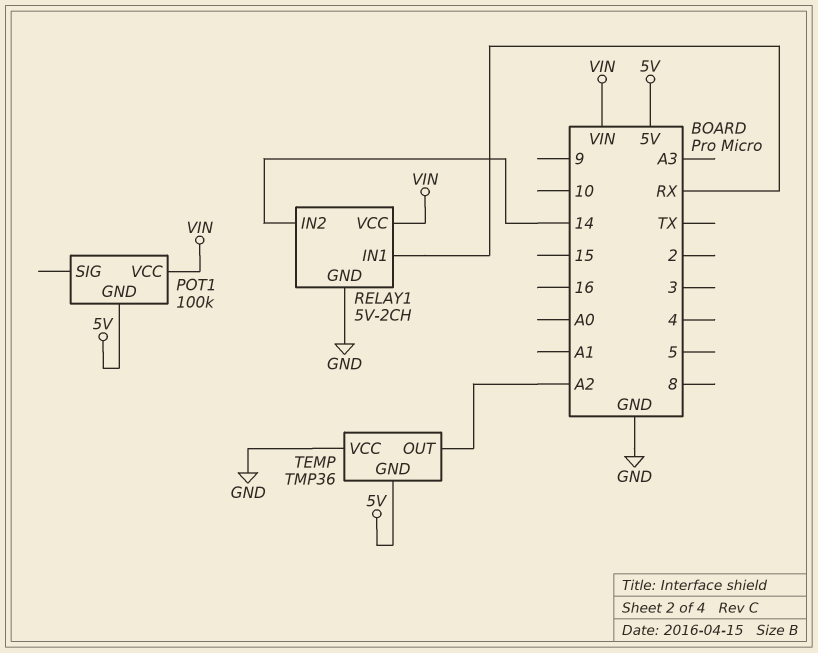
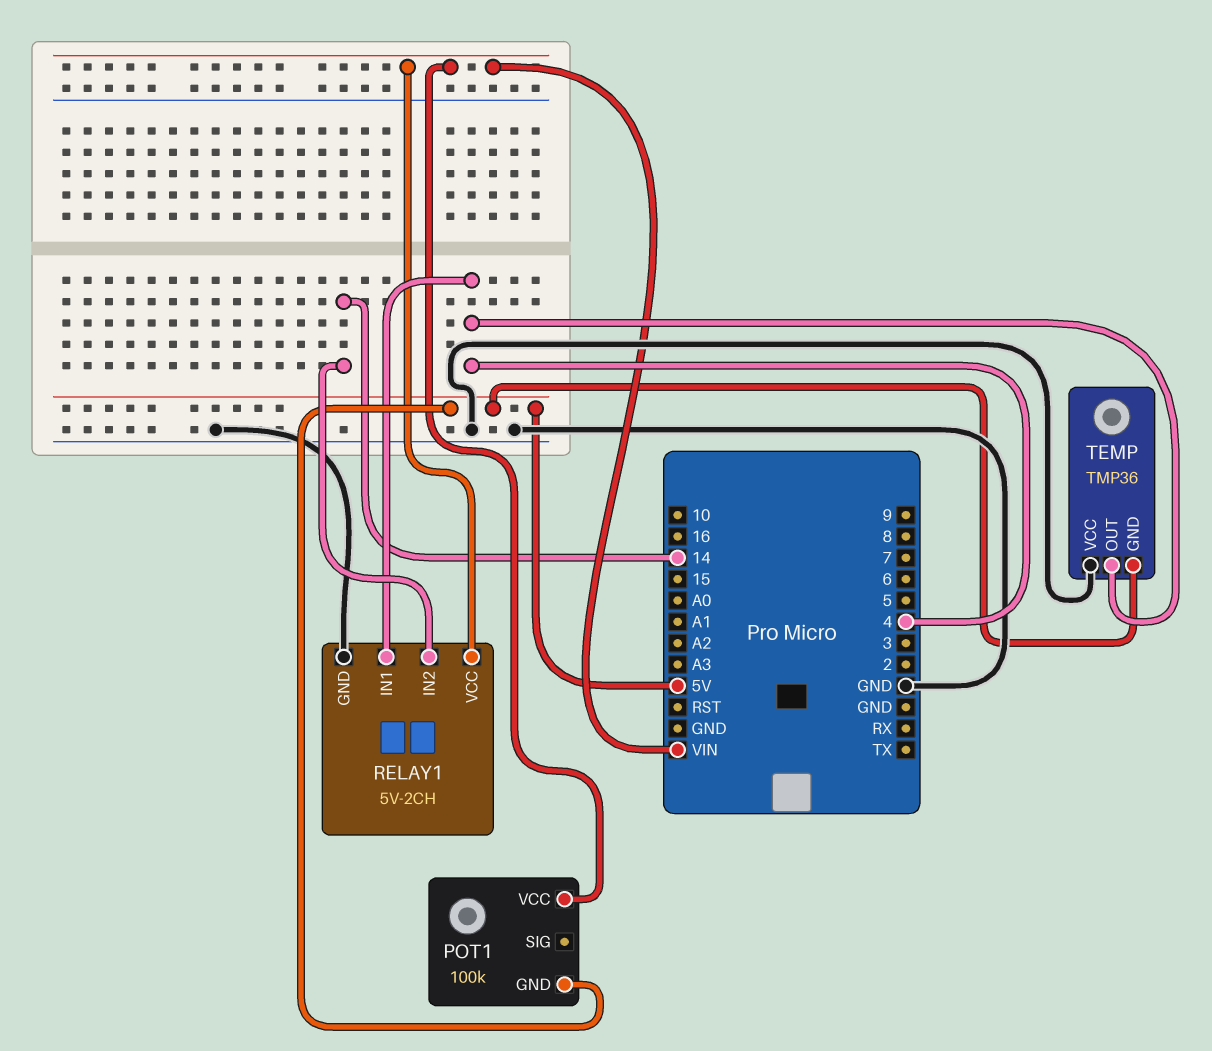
RELAY1 pin IN1: RX -> 4
TEMP pin OUT: A2 -> 4

